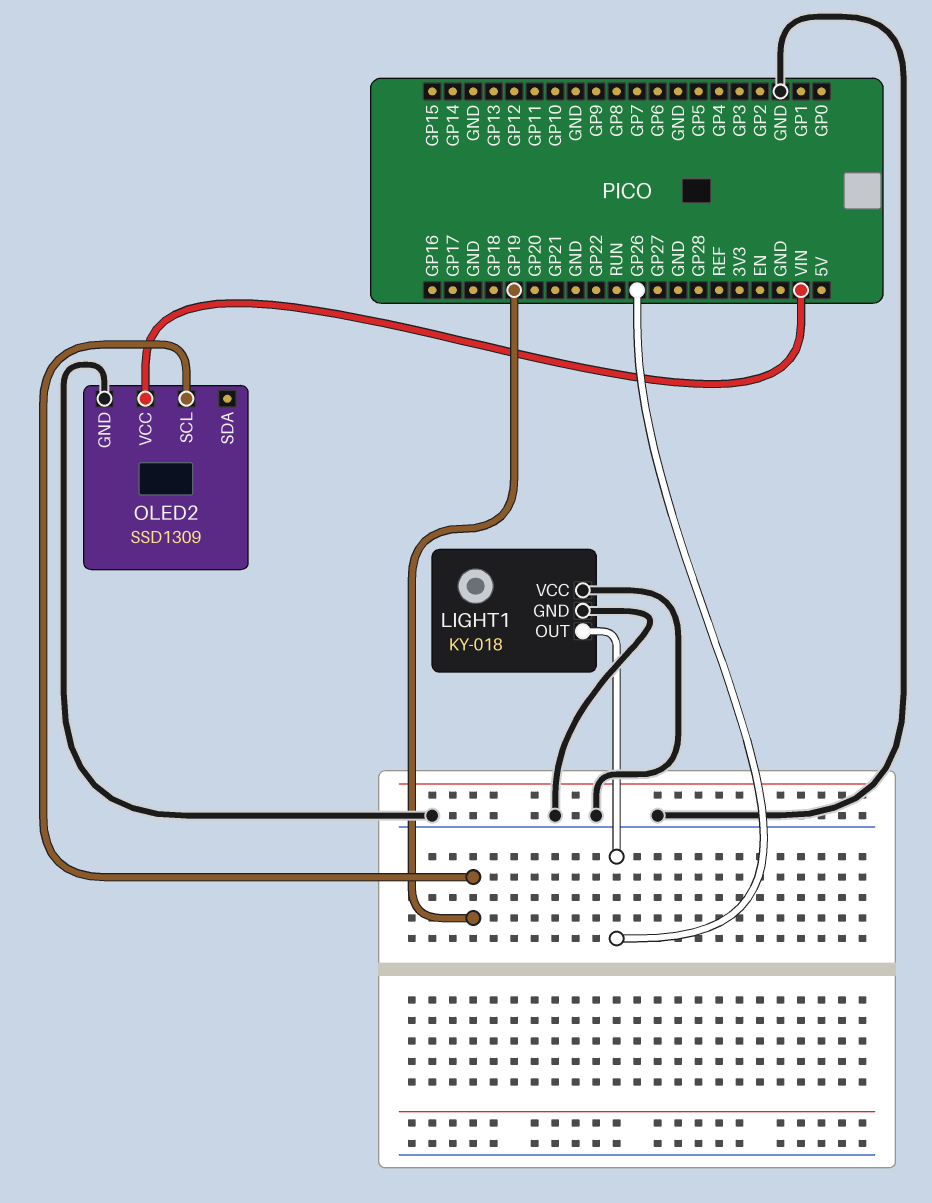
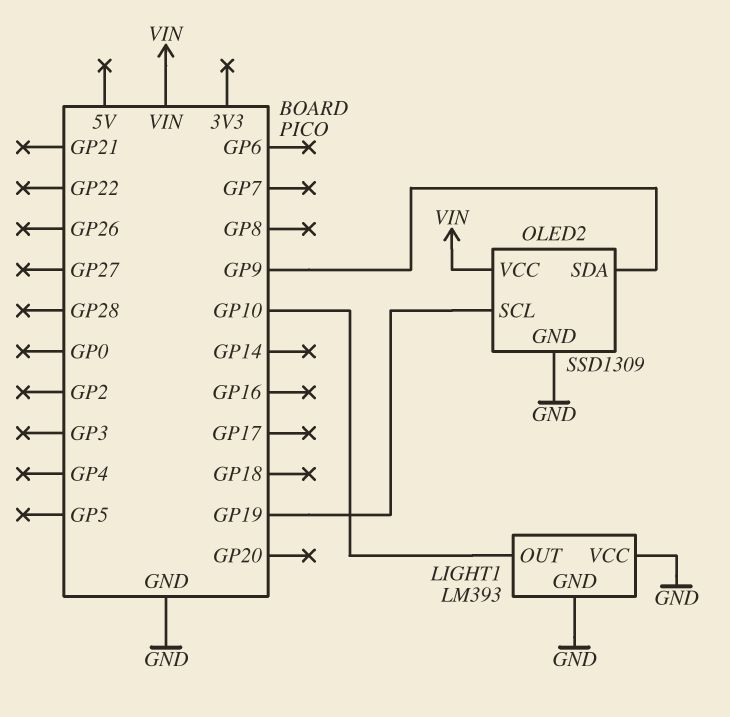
LIGHT1: KY-018 -> LM393
LIGHT1 pin OUT: GP26 -> GP10
OLED2 pin SDA: none -> GP9

